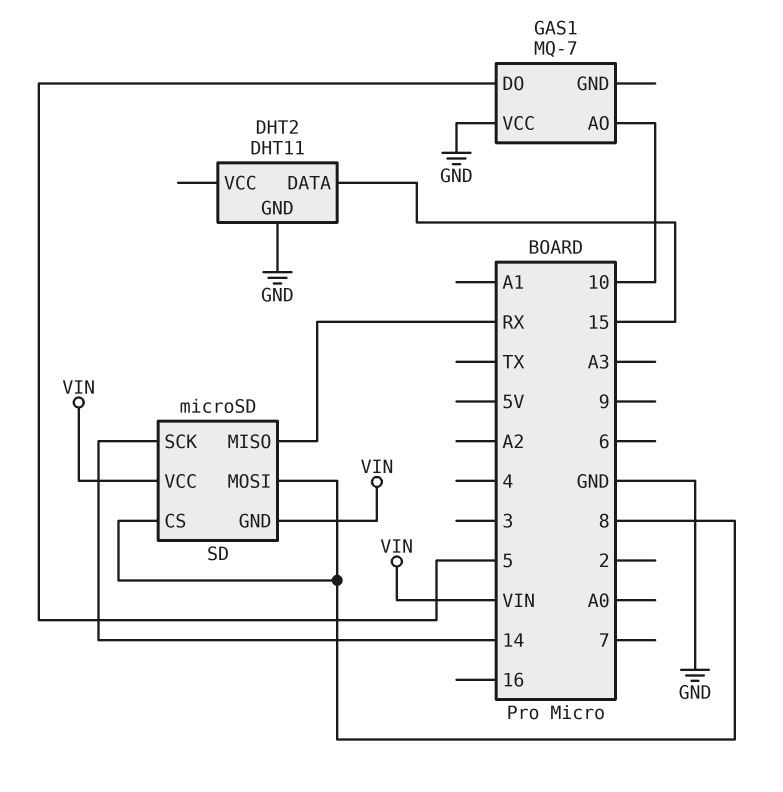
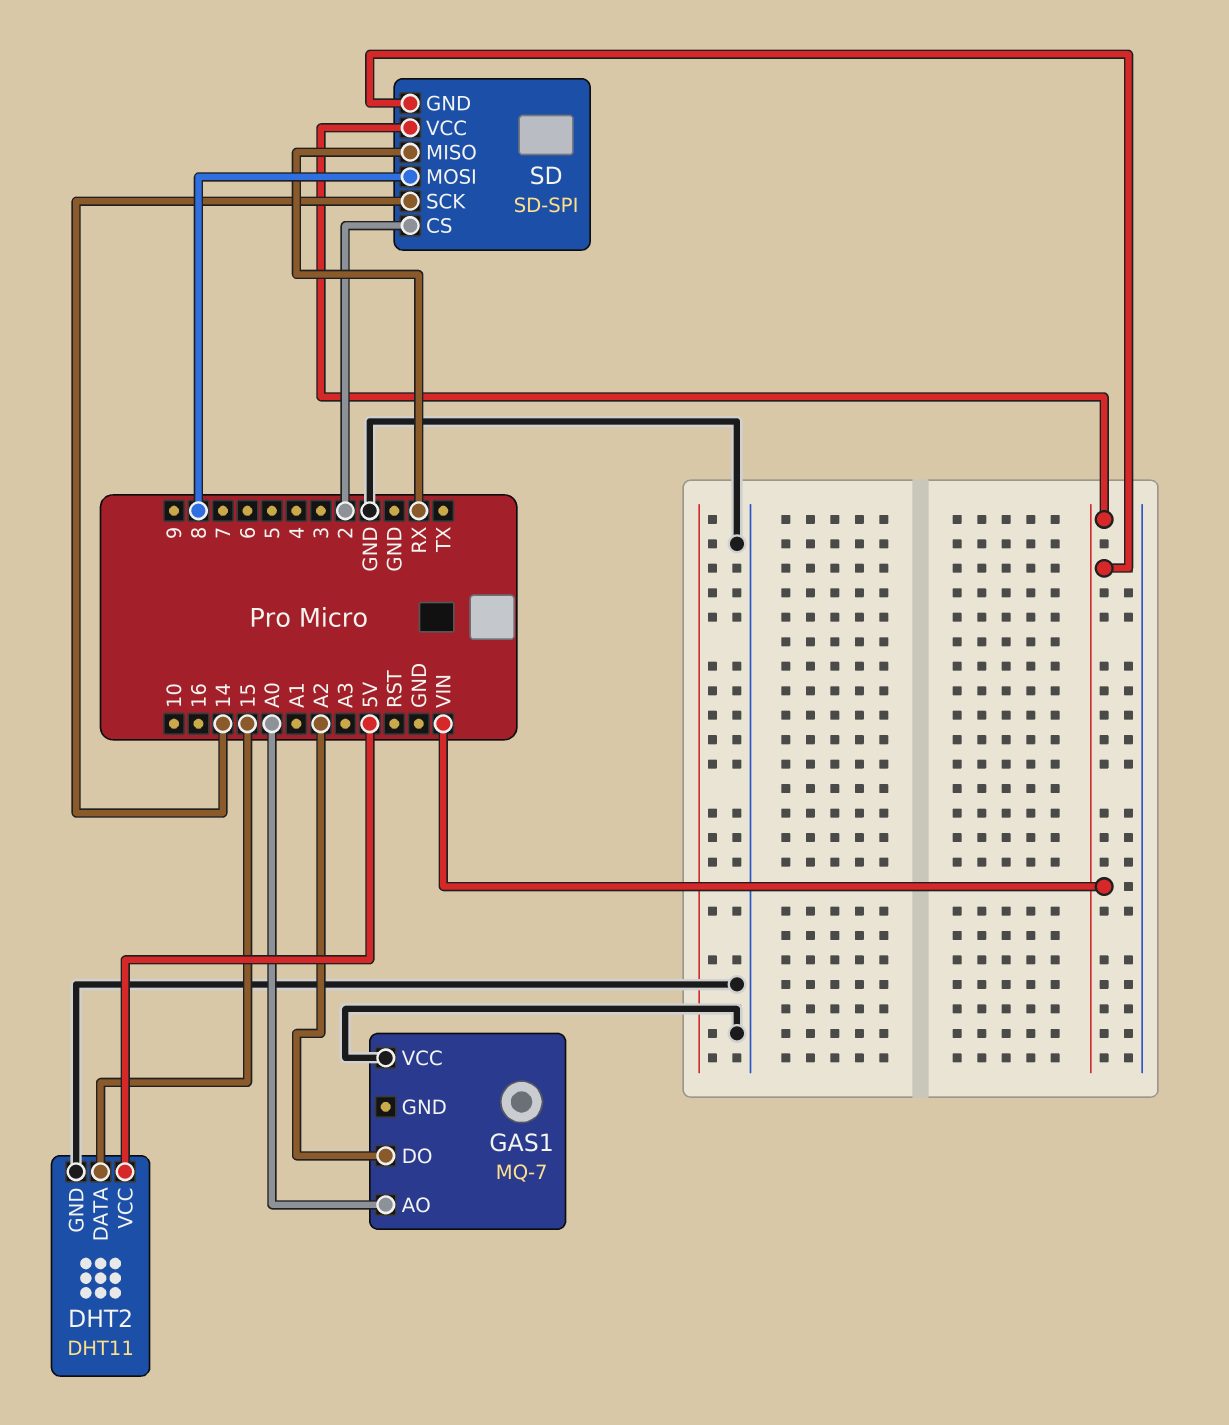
DHT2 pin VCC: none -> 5V
GAS1 pin AO: 10 -> A0
GAS1 pin DO: 5 -> A2
SD: microSD -> SD-SPI
SD pin CS: 8 -> 2

